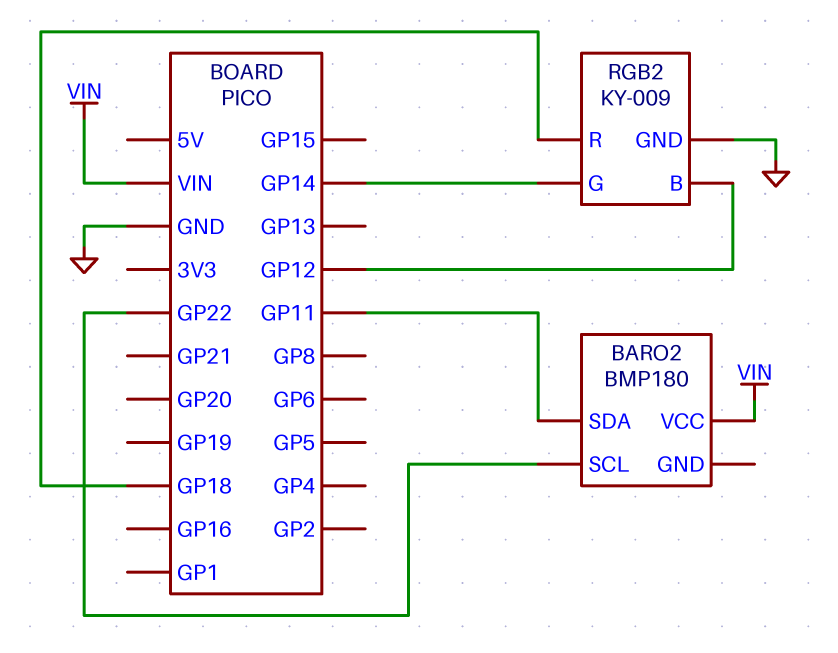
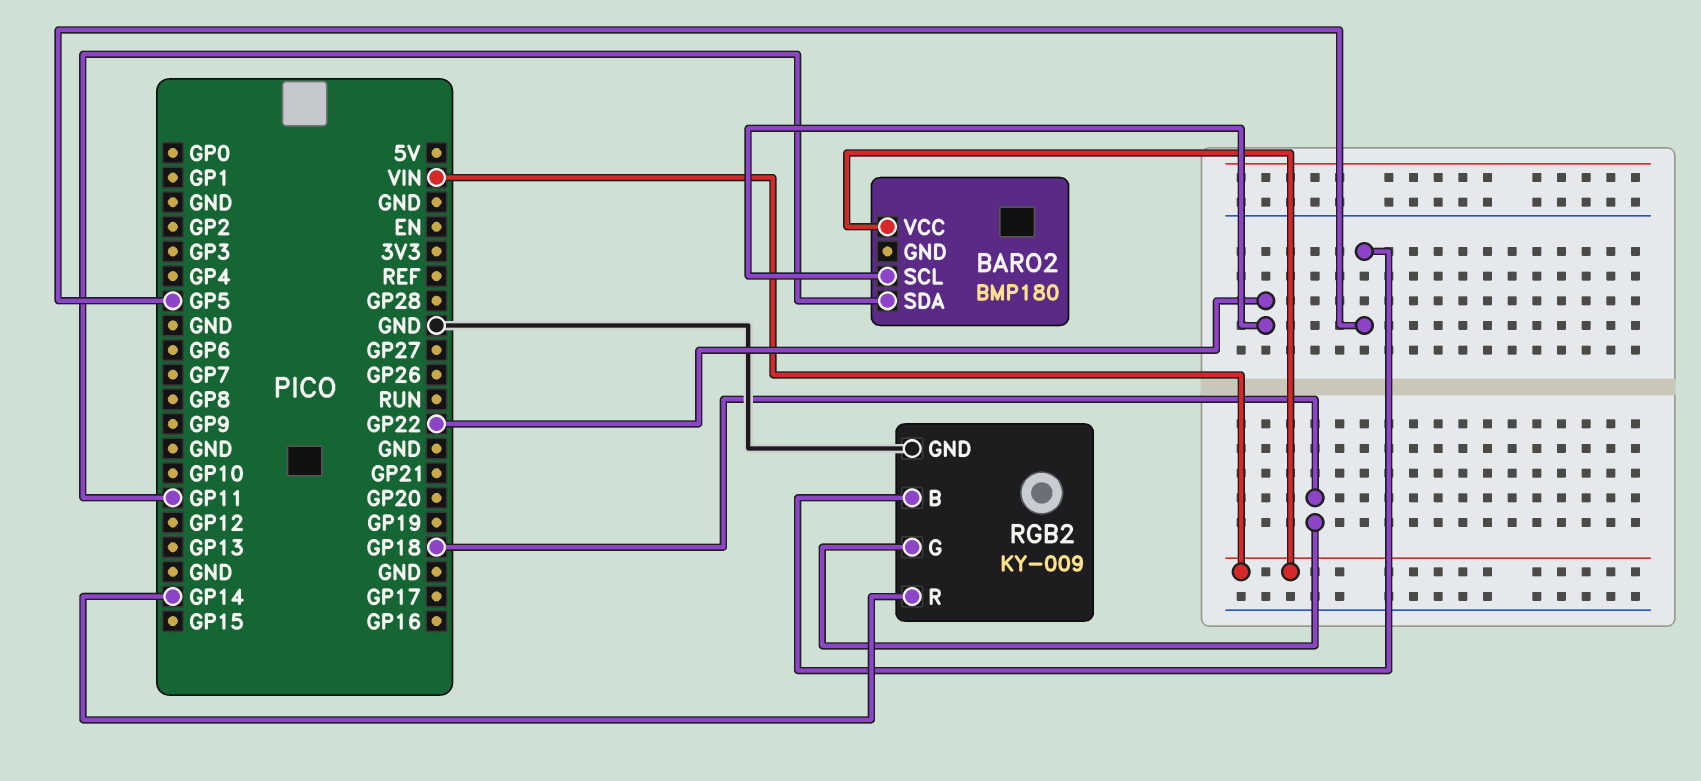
RGB2 pin B: GP12 -> GP5
RGB2 pin G: GP14 -> GP18
RGB2 pin R: GP18 -> GP14

